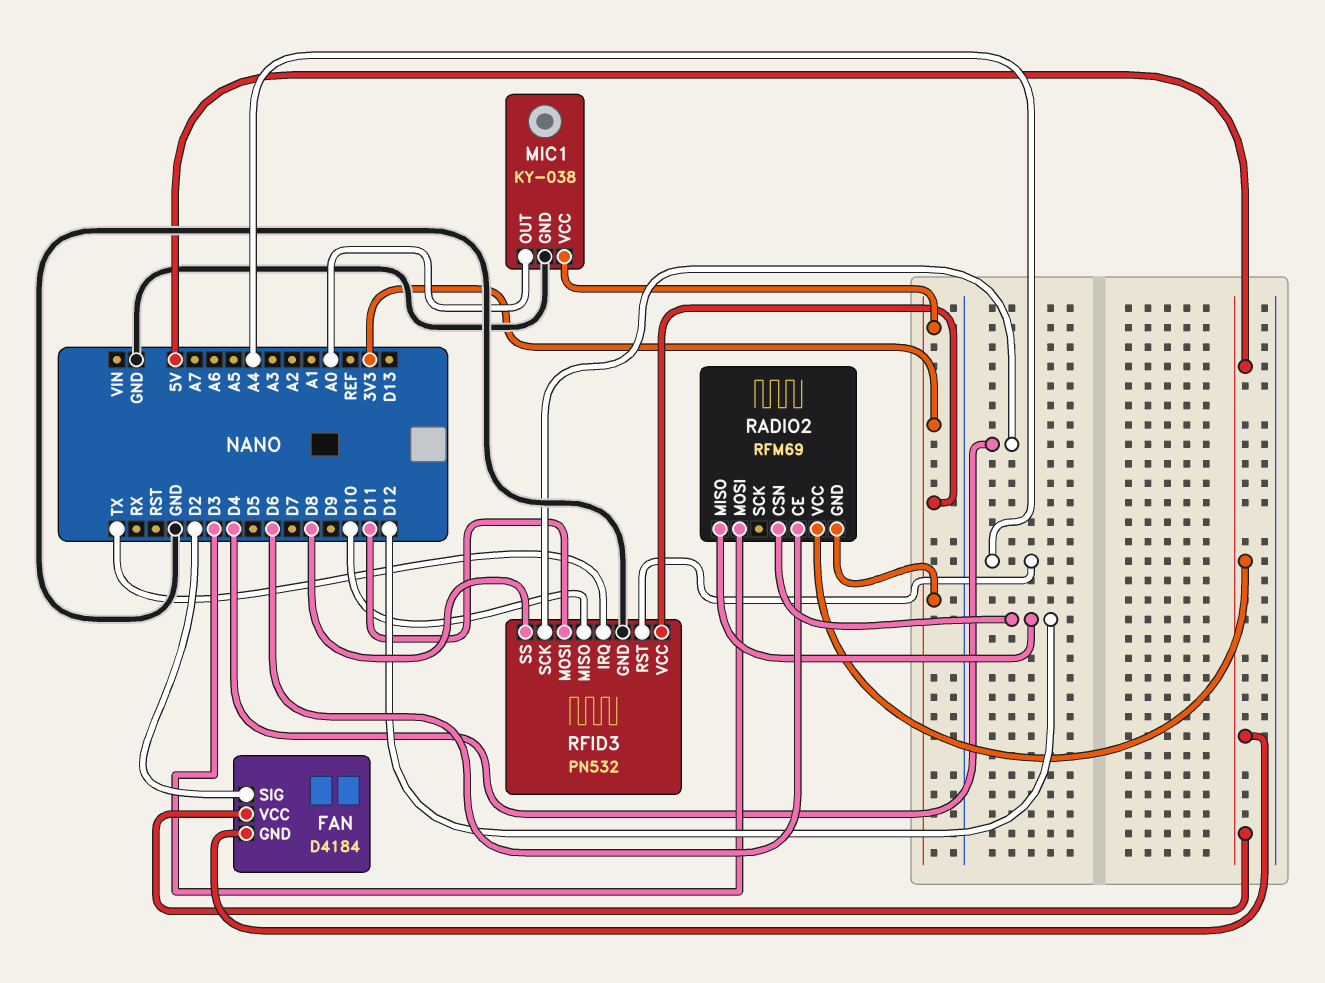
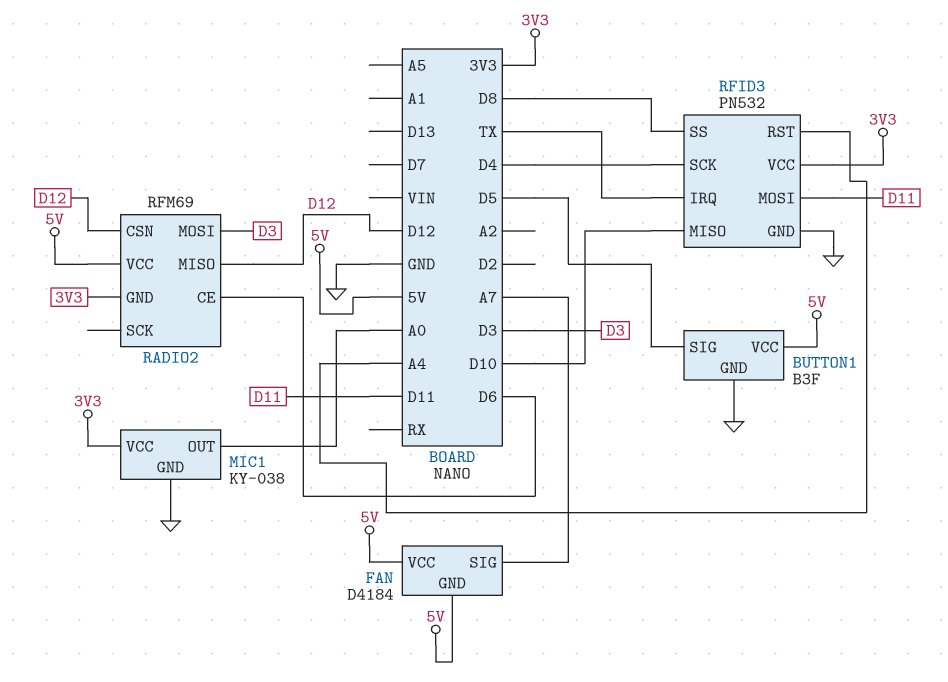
BUTTON1: none -> B3F
BUTTON1 pin GND: none -> GND
BUTTON1 pin SIG: none -> D5
BUTTON1 pin VCC: none -> 5V
FAN pin SIG: D2 -> A7

